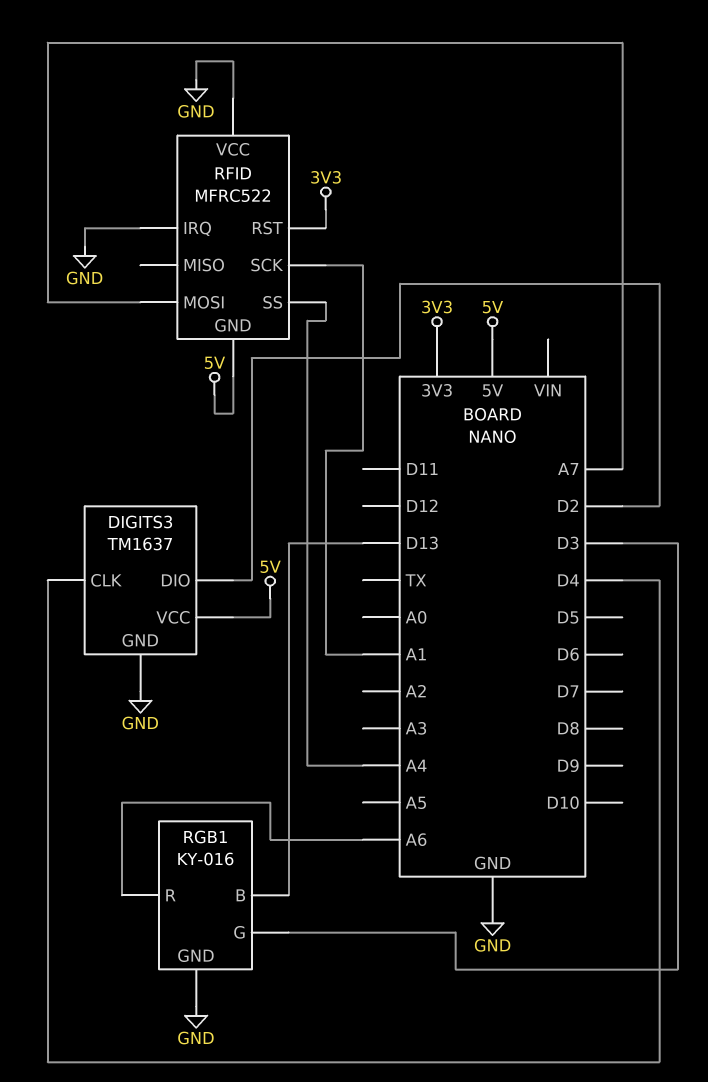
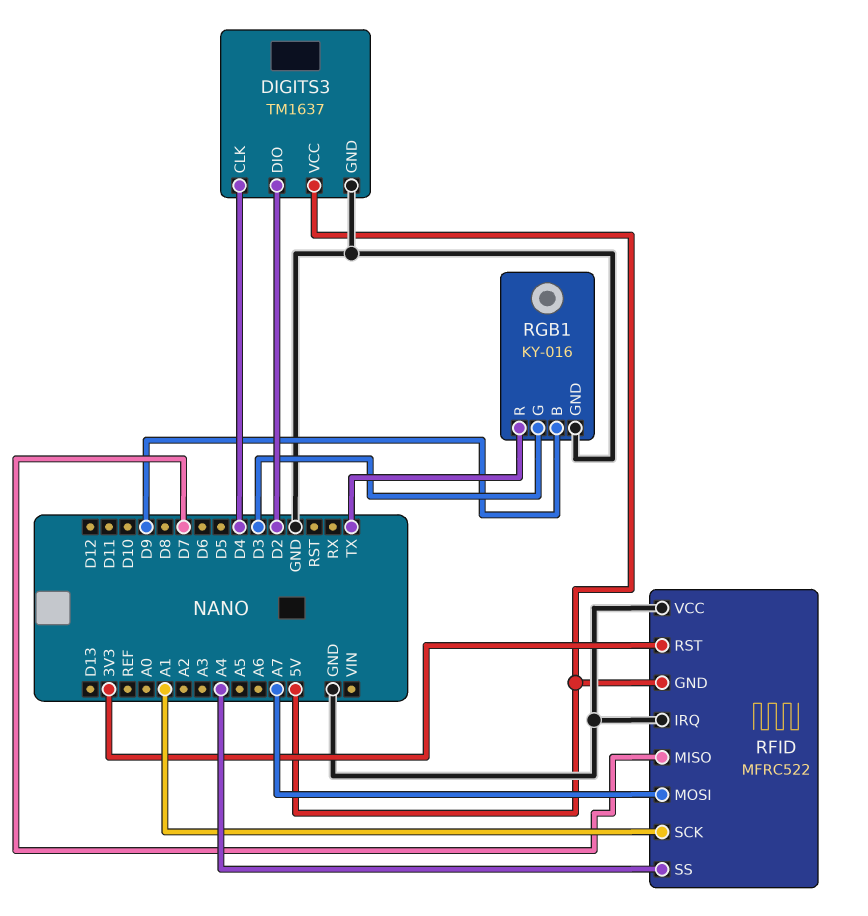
RFID pin MISO: none -> D7
RGB1 pin B: D13 -> D9
RGB1 pin R: A6 -> TX

